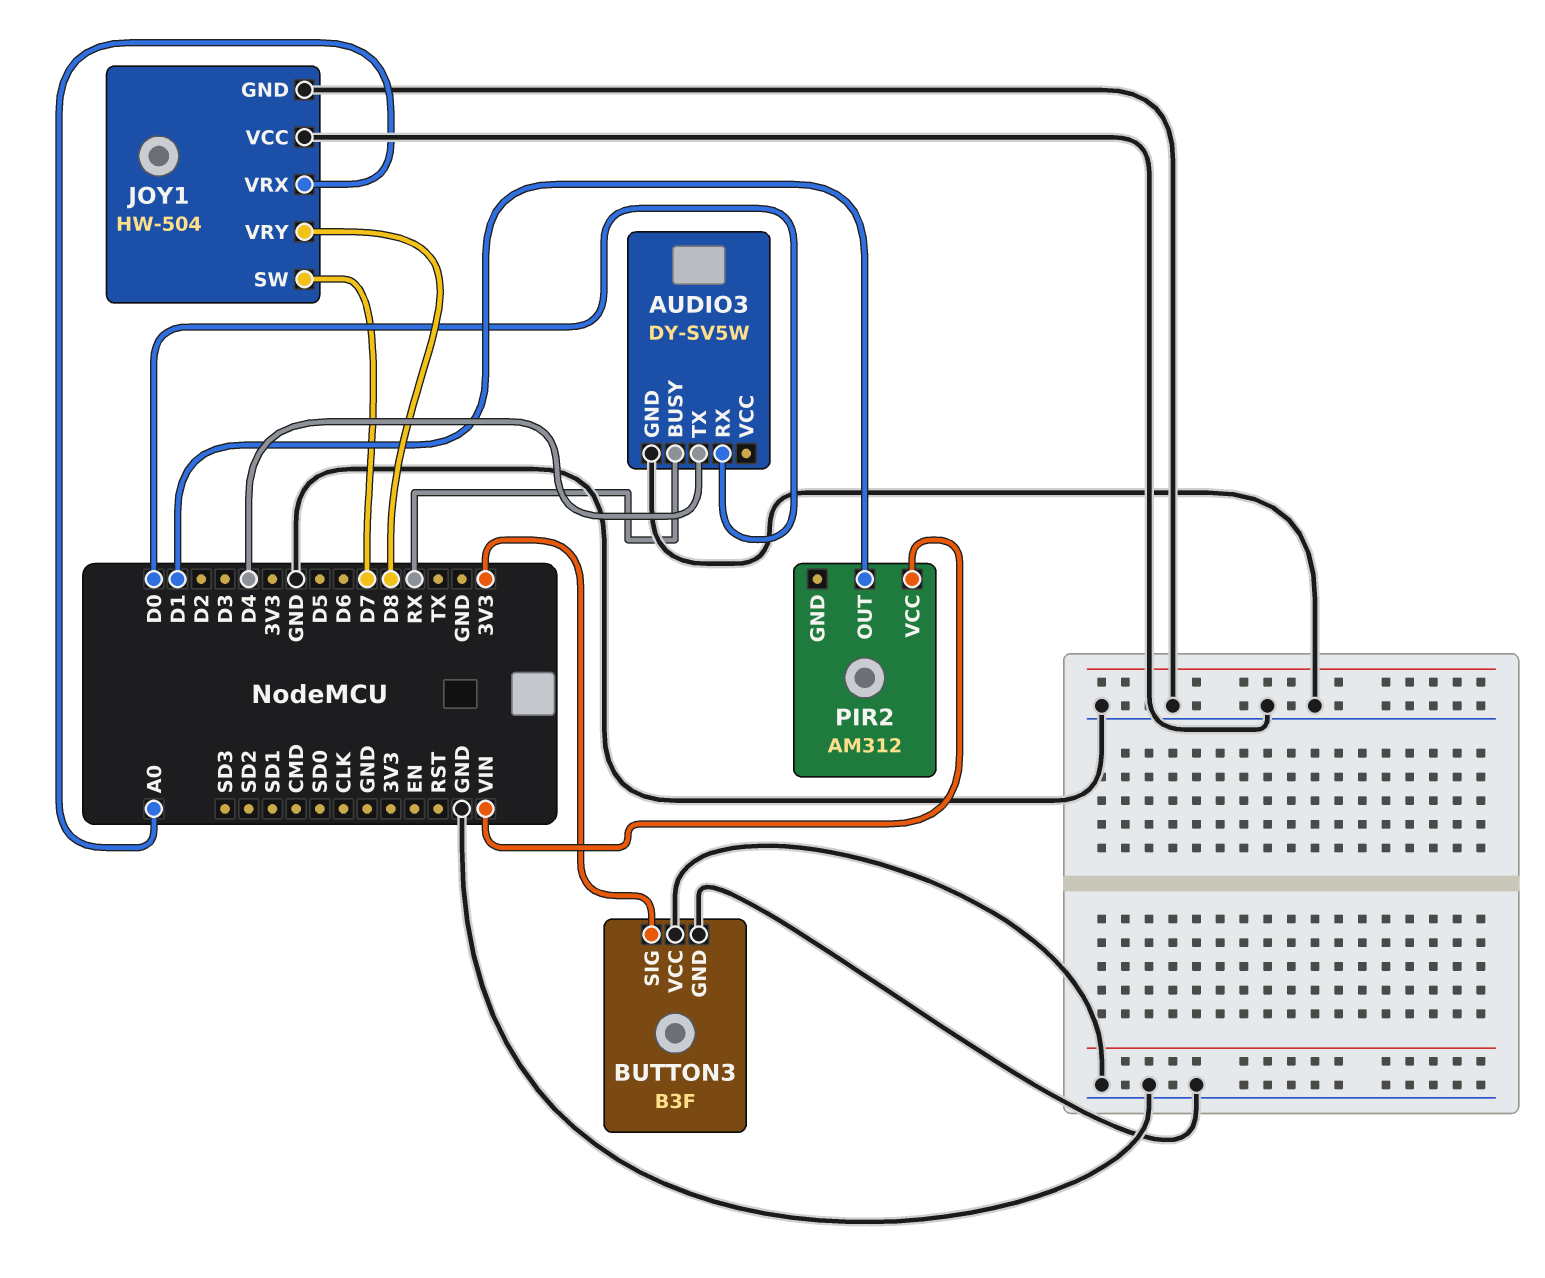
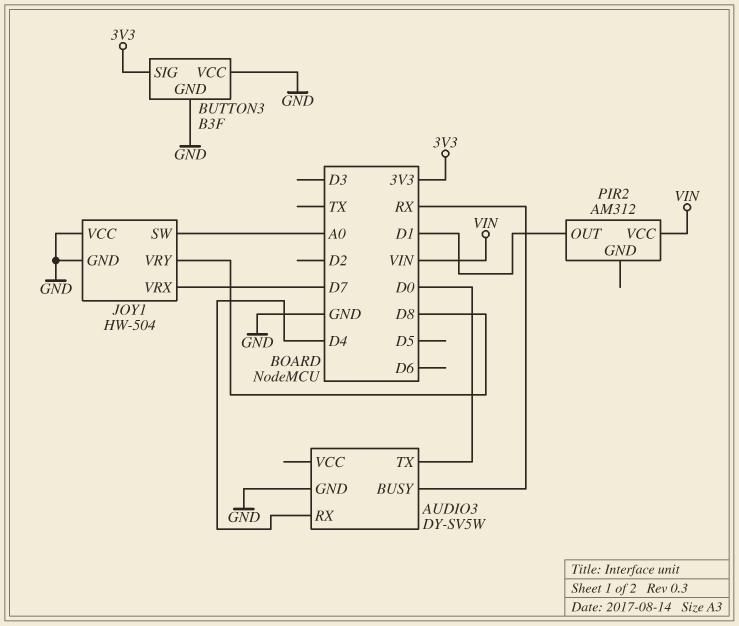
AUDIO3 pin RX: D0 -> D4
AUDIO3 pin TX: D4 -> D0
JOY1 pin SW: D7 -> A0
JOY1 pin VRX: A0 -> D7

